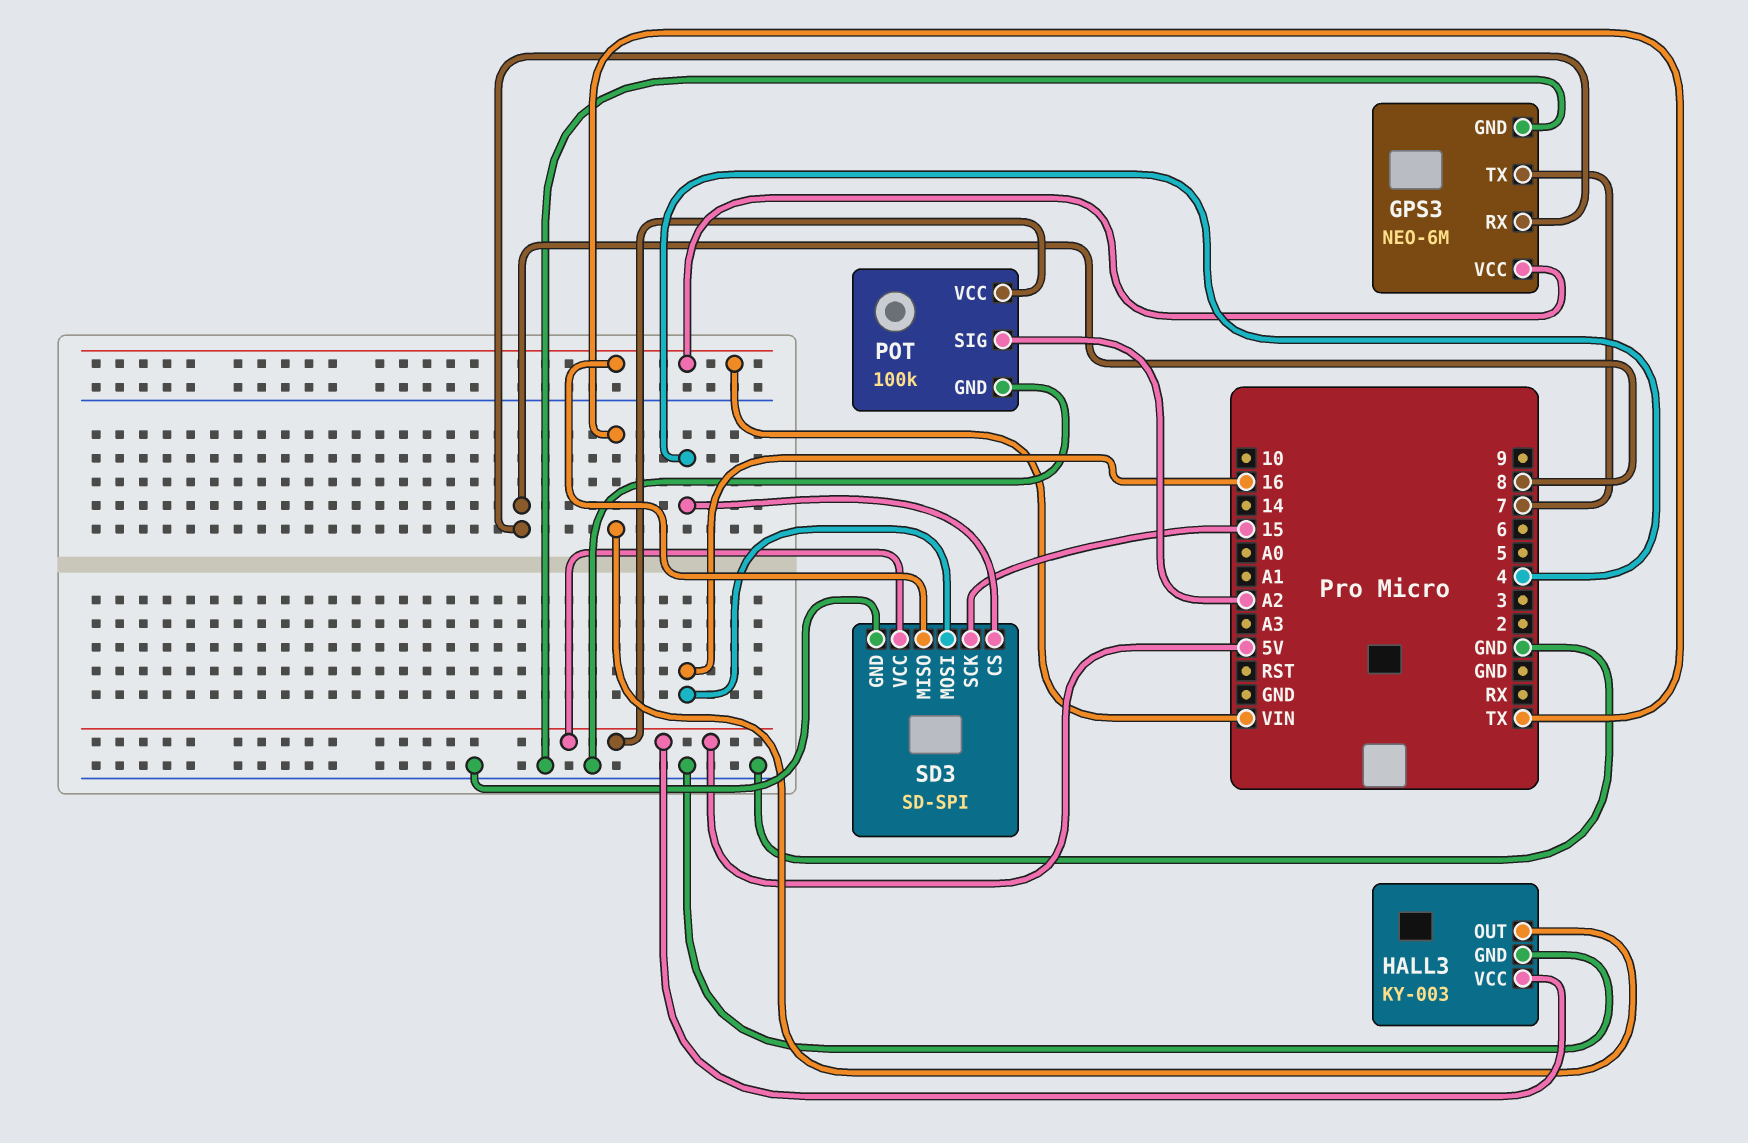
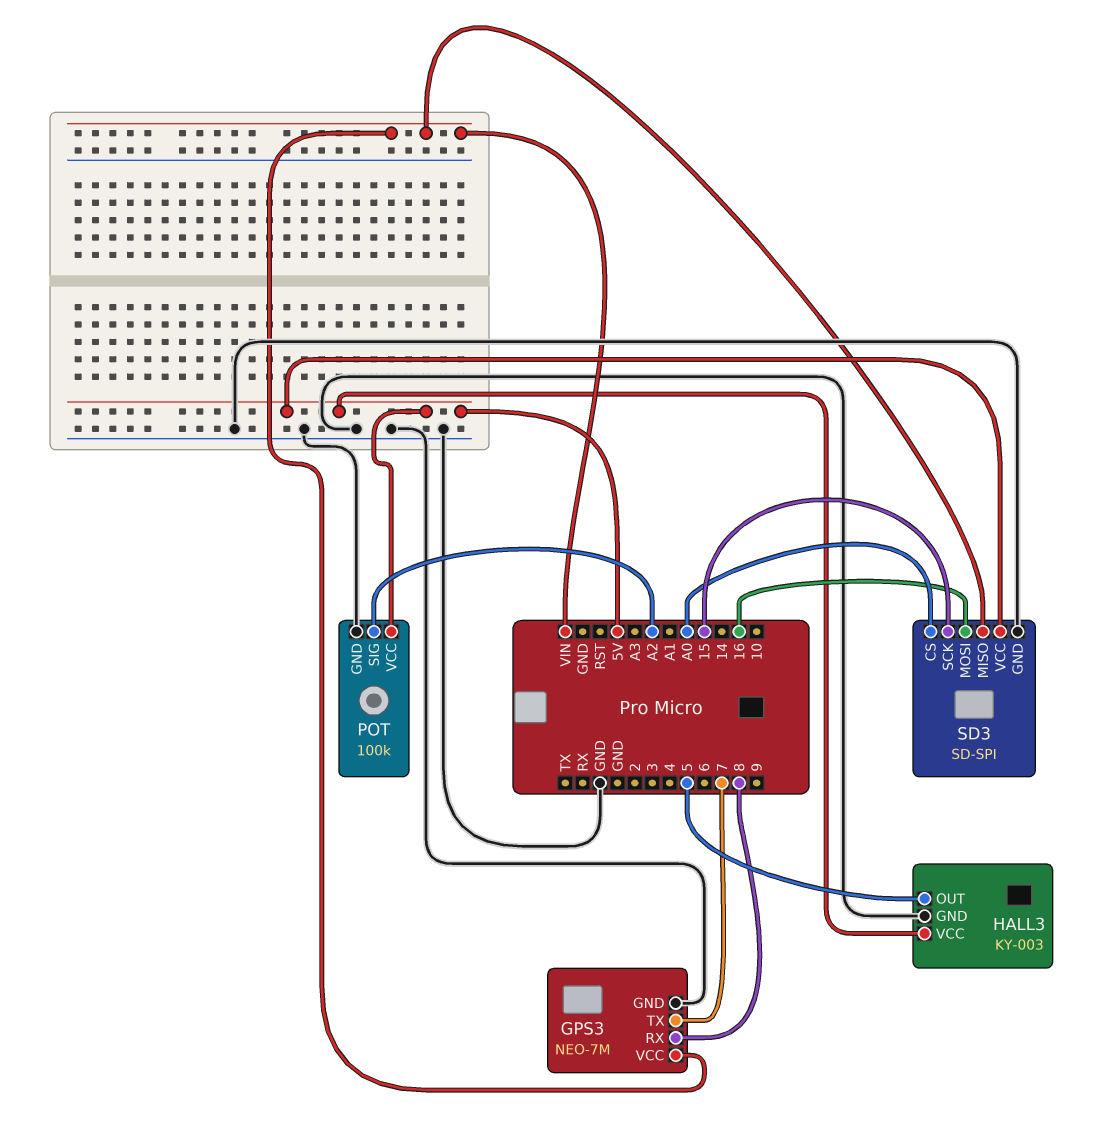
GPS3: NEO-6M -> NEO-7M
HALL3 pin OUT: TX -> 5
SD3 pin CS: 4 -> A0

